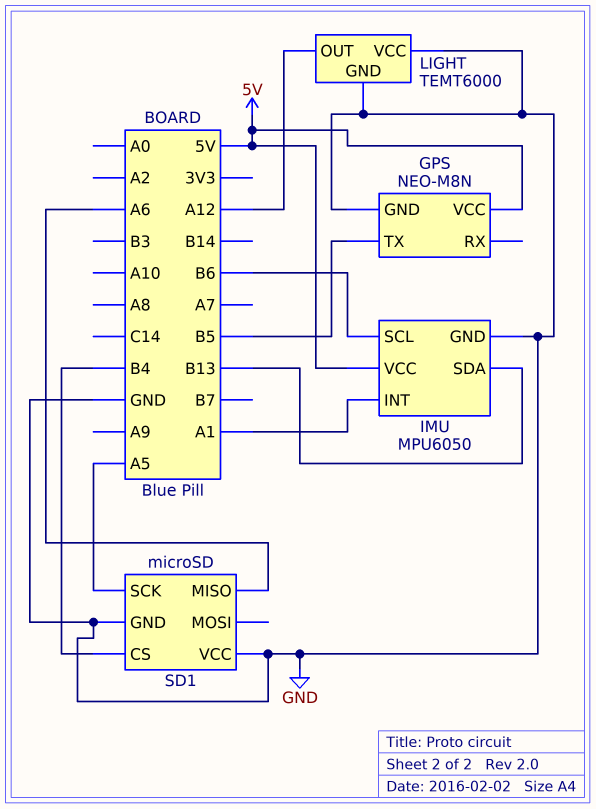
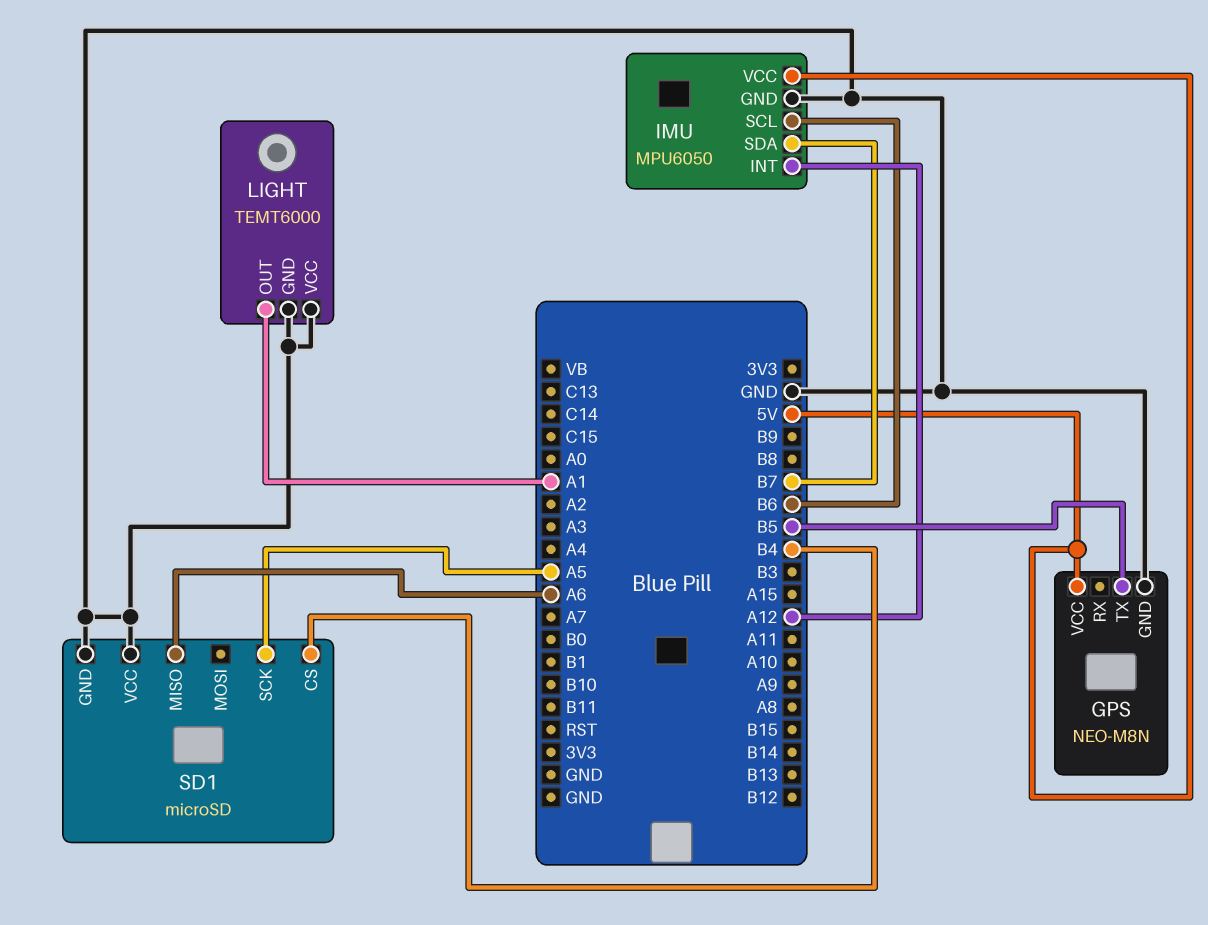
IMU pin INT: A1 -> A12
IMU pin SDA: B13 -> B7
LIGHT pin OUT: A12 -> A1

